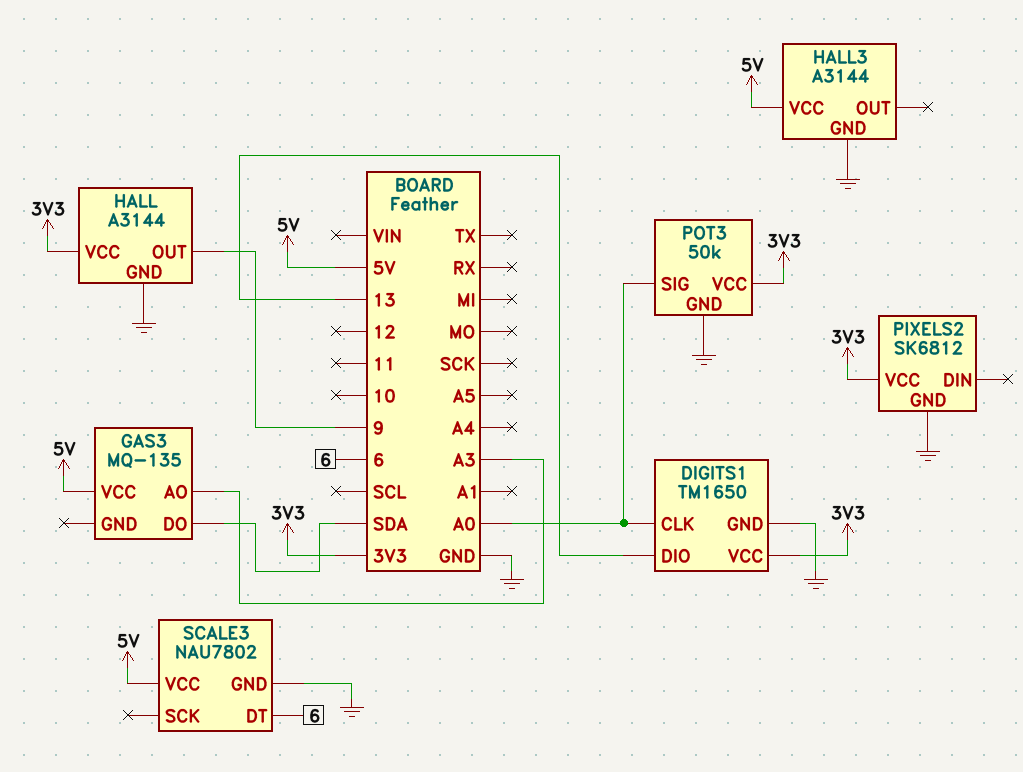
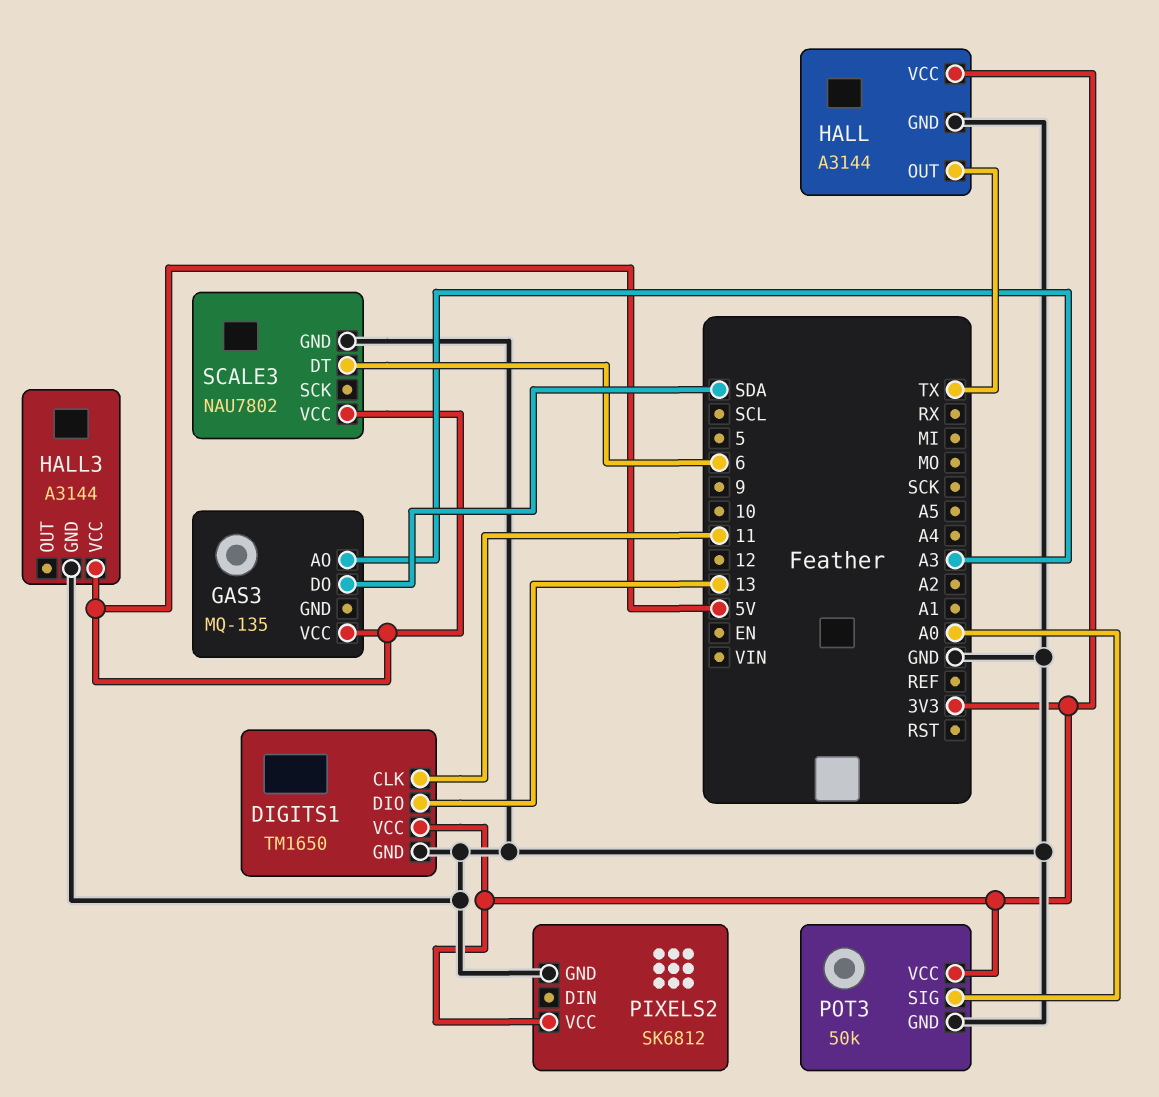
DIGITS1 pin CLK: A0 -> 11
HALL pin OUT: 9 -> TX

